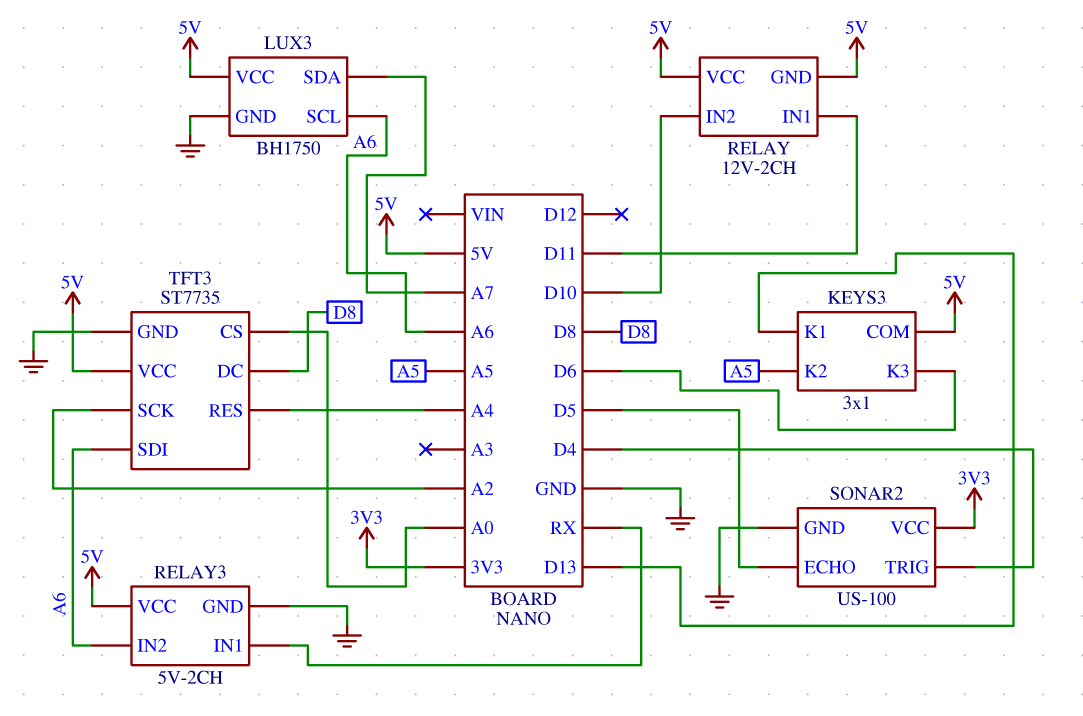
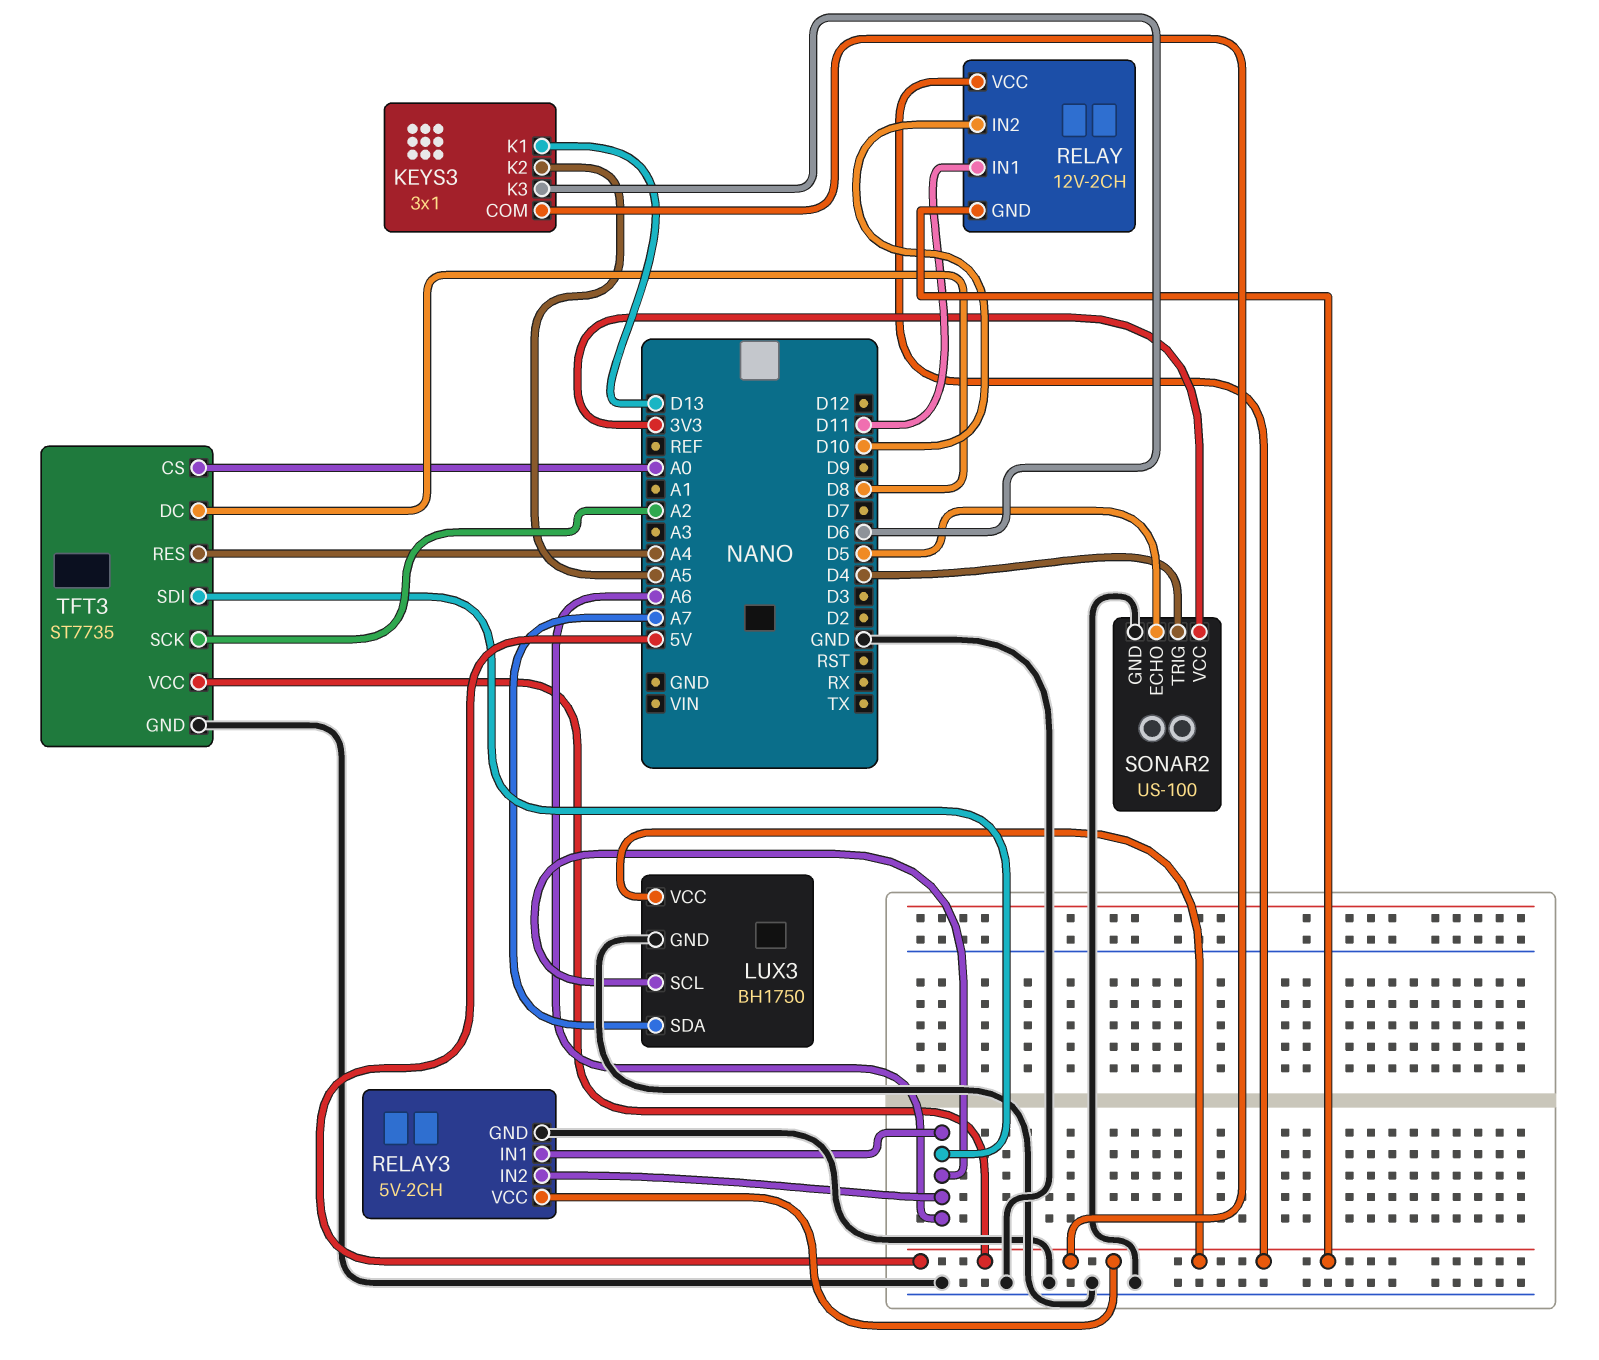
RELAY3 pin IN1: RX -> A6

